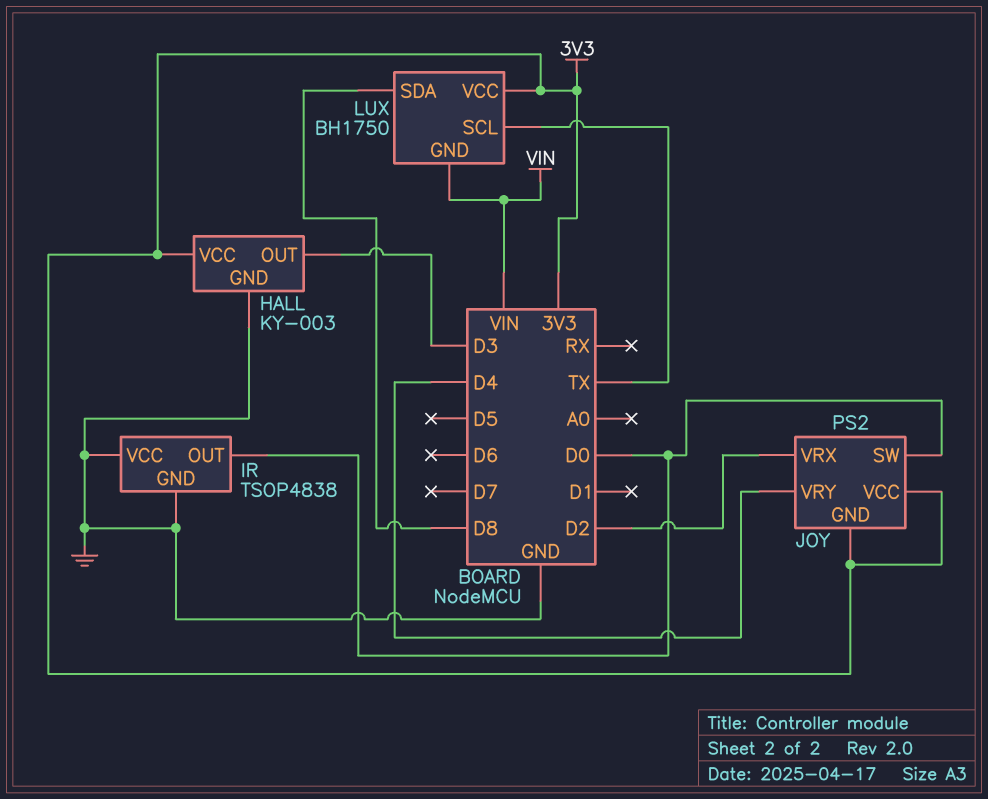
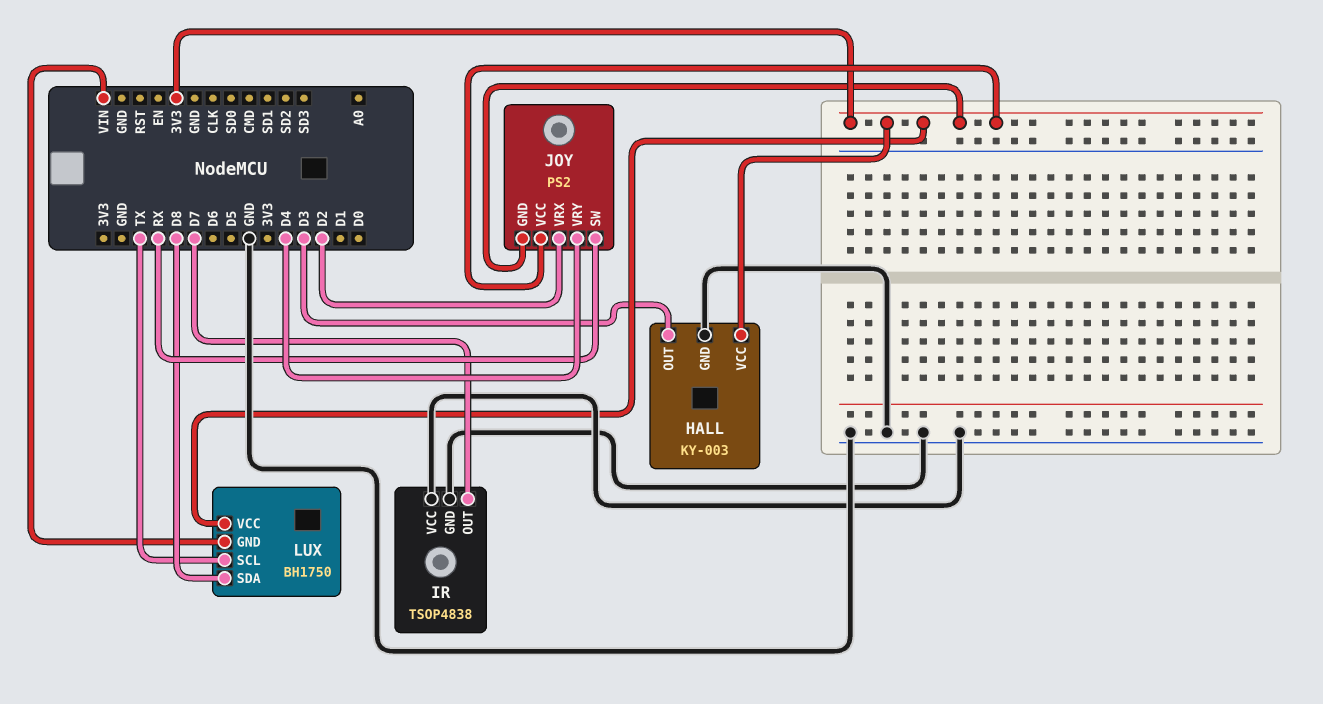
IR pin OUT: D0 -> D7
JOY pin SW: D0 -> RX

